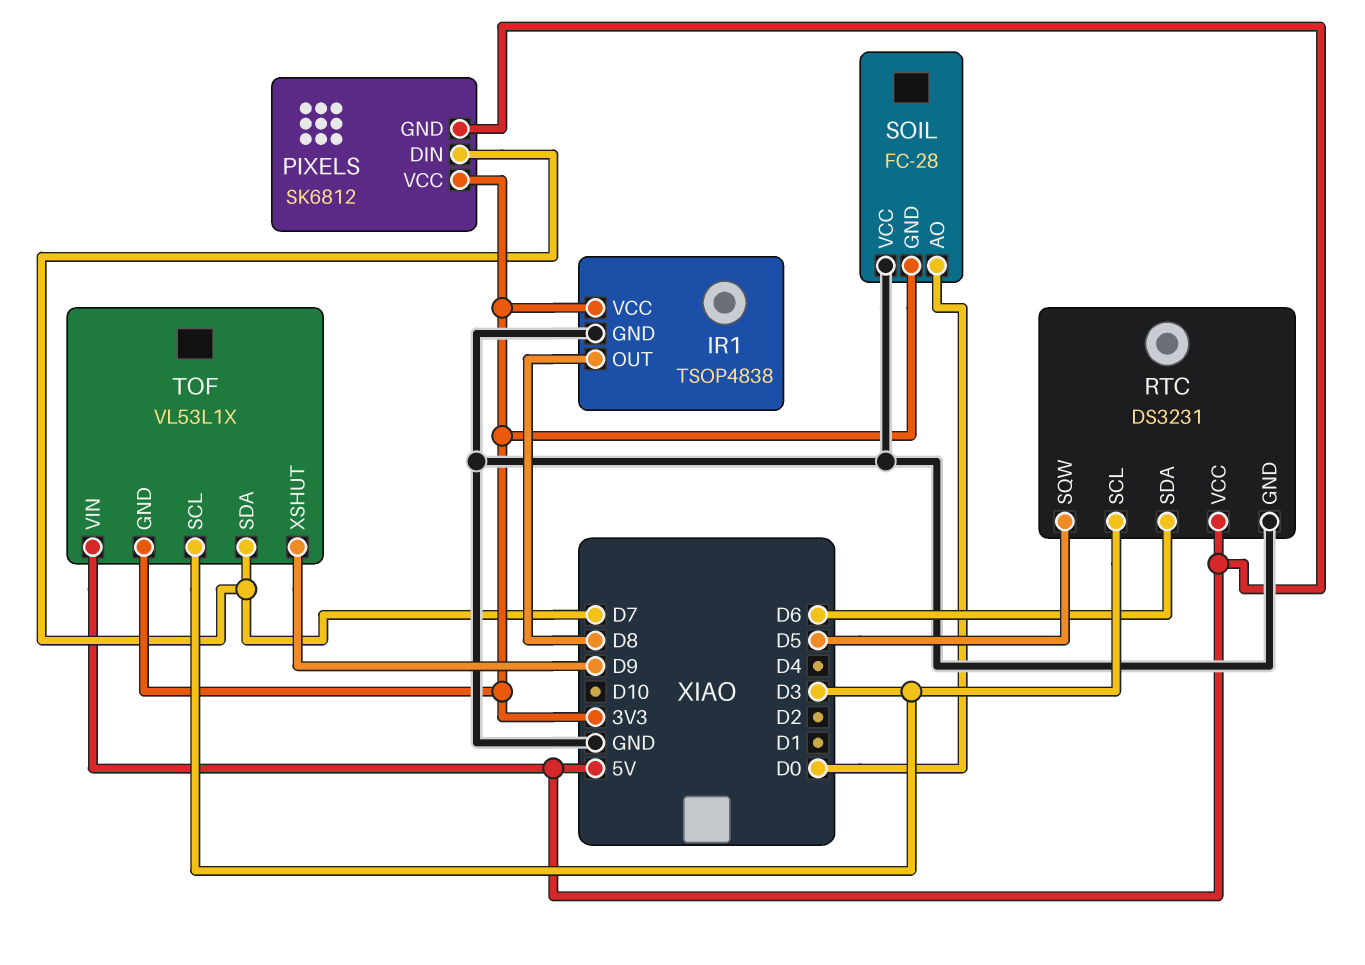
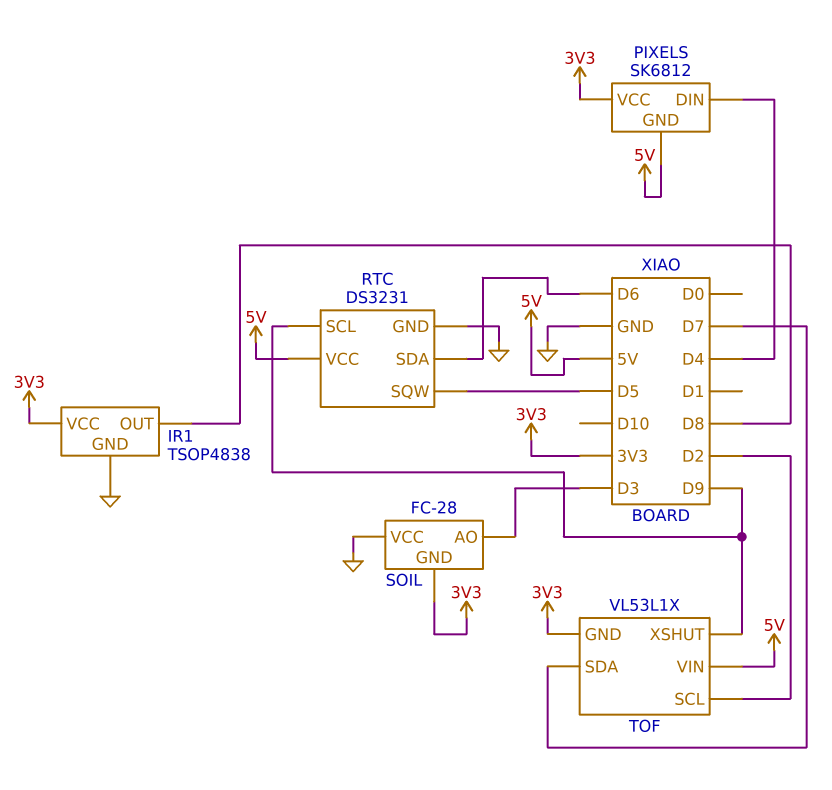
PIXELS pin DIN: D7 -> D4
RTC pin SCL: D3 -> D9
SOIL pin AO: D0 -> D3
TOF pin SCL: D3 -> D2

